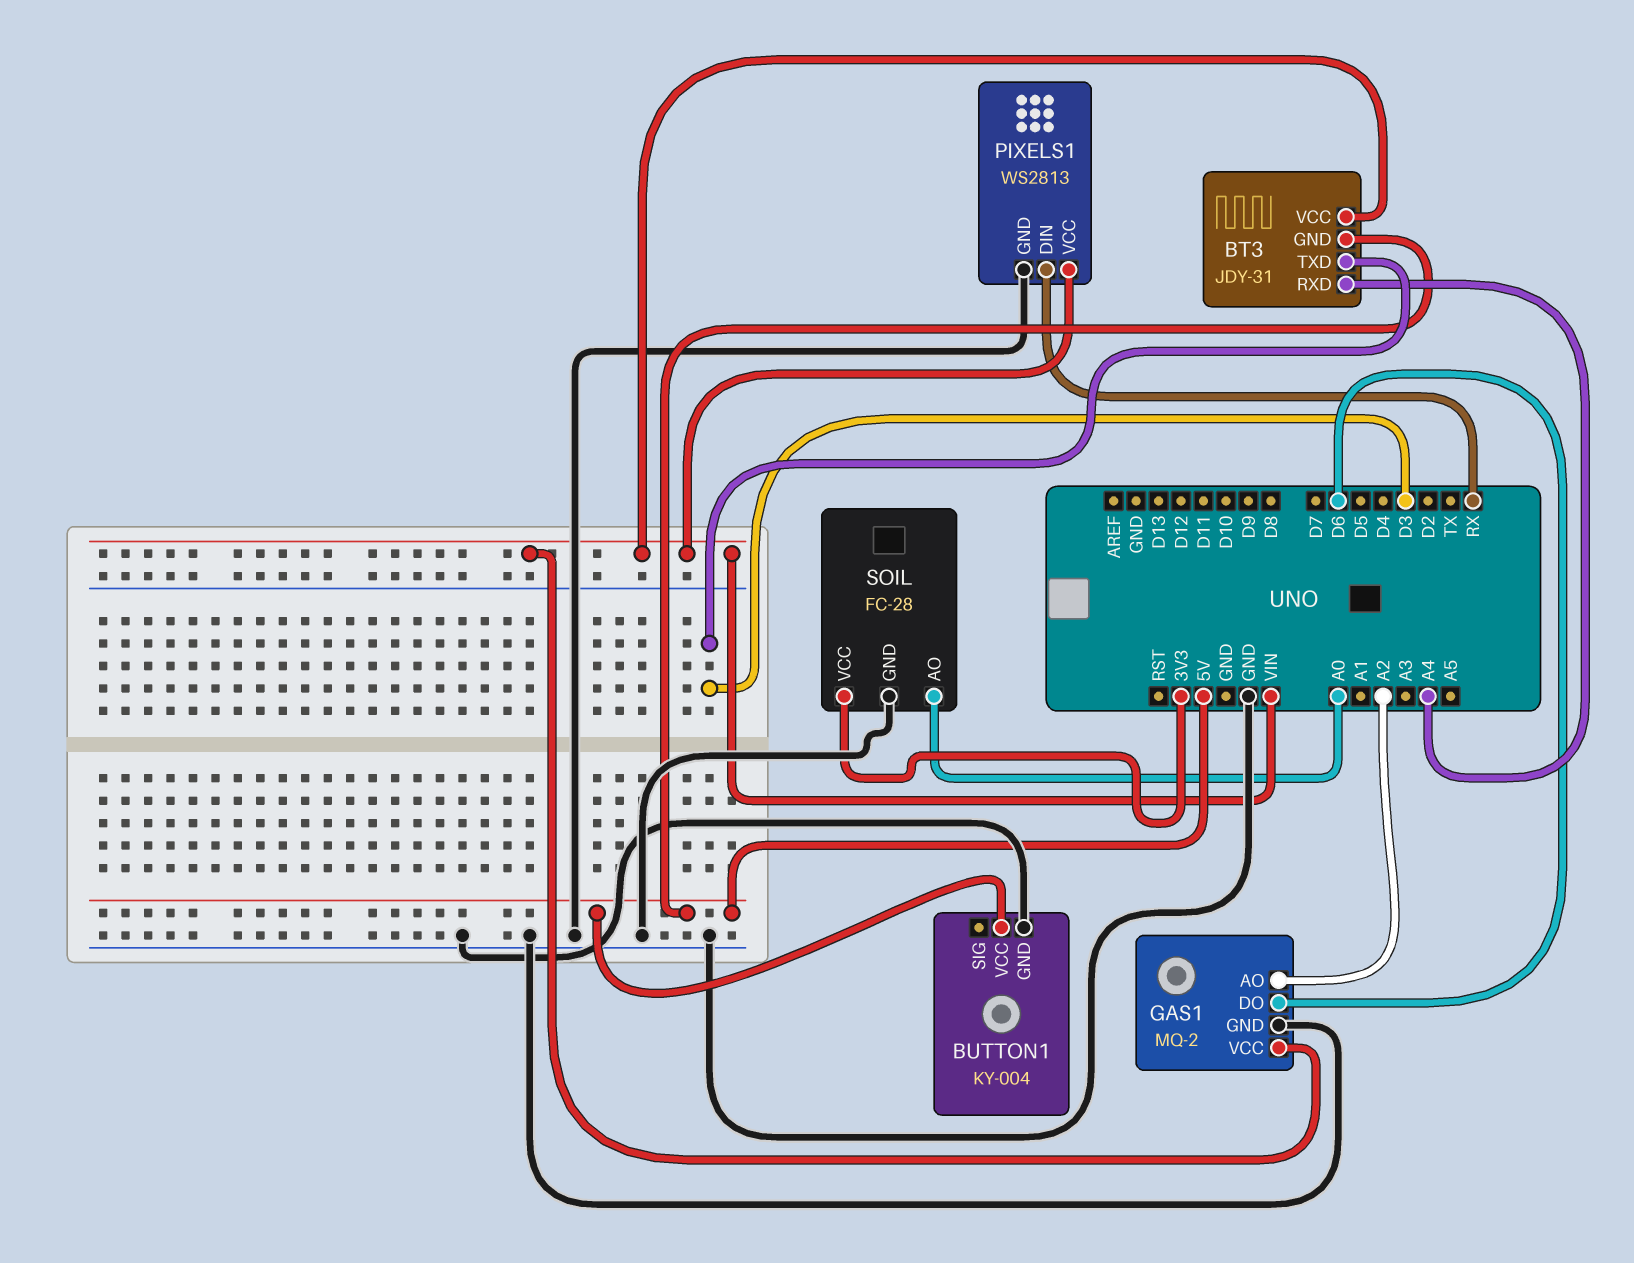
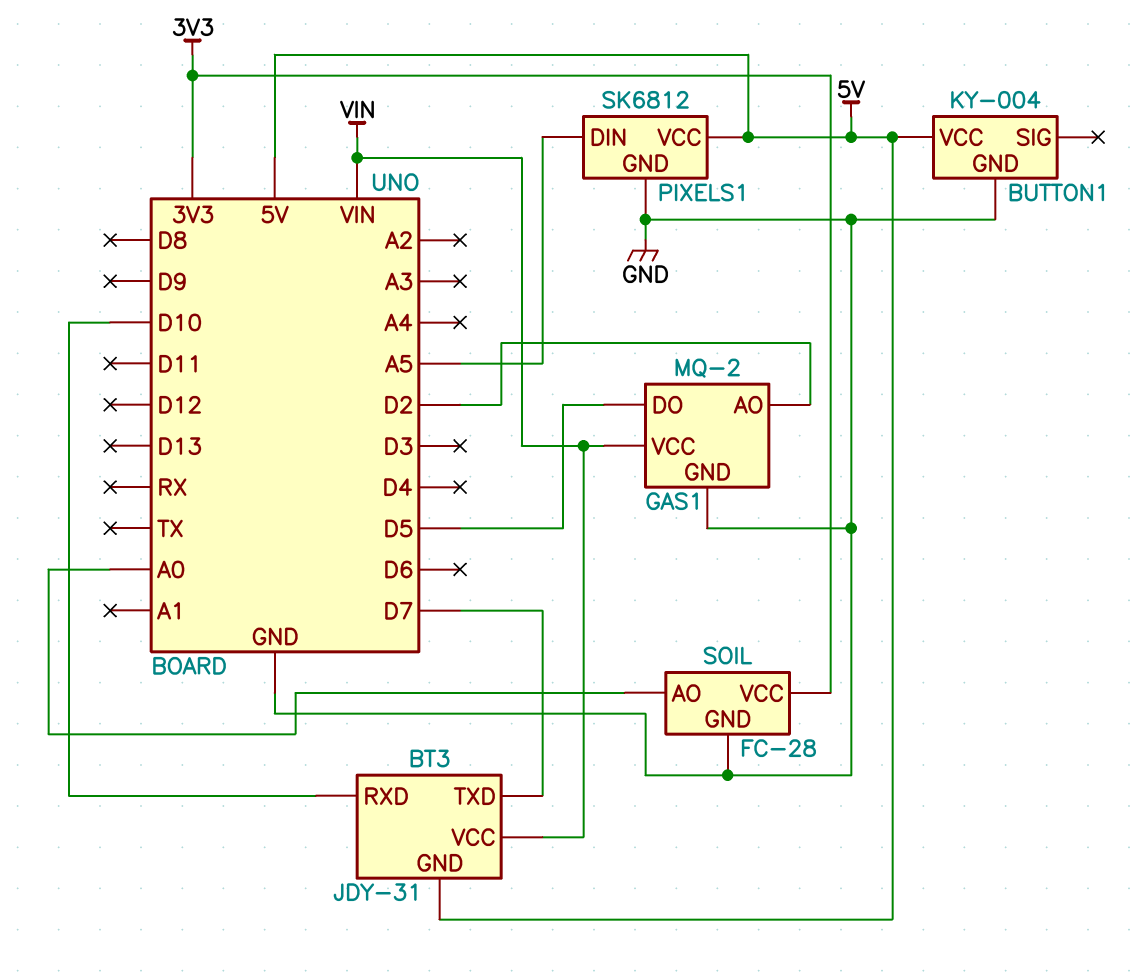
BT3 pin RXD: A4 -> D10
BT3 pin TXD: D3 -> D7
GAS1 pin AO: A2 -> D2
GAS1 pin DO: D6 -> D5
PIXELS1: WS2813 -> SK6812
PIXELS1 pin DIN: RX -> A5
PIXELS1 pin VCC: VIN -> 5V

